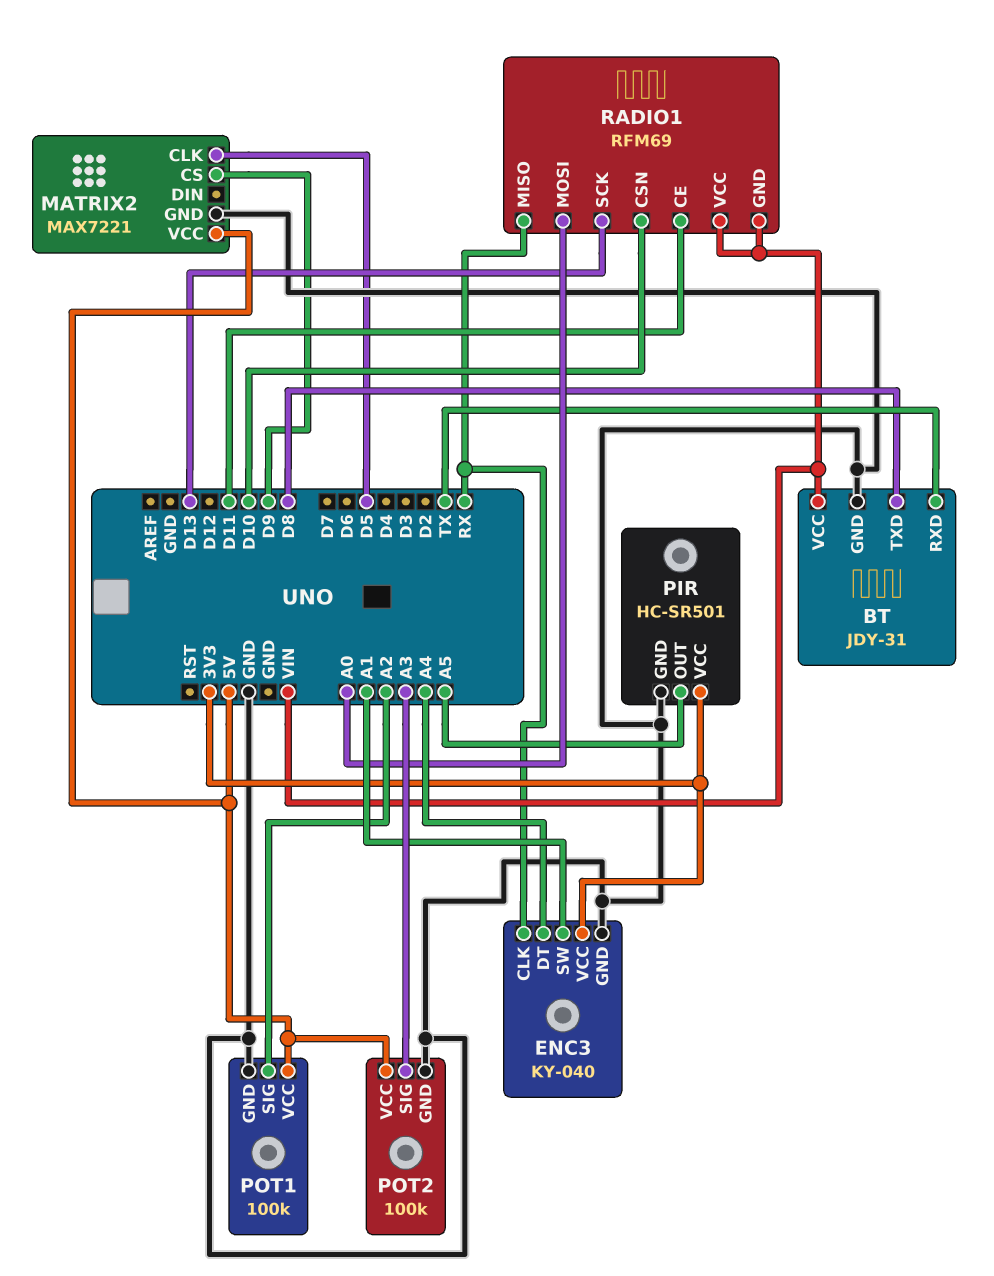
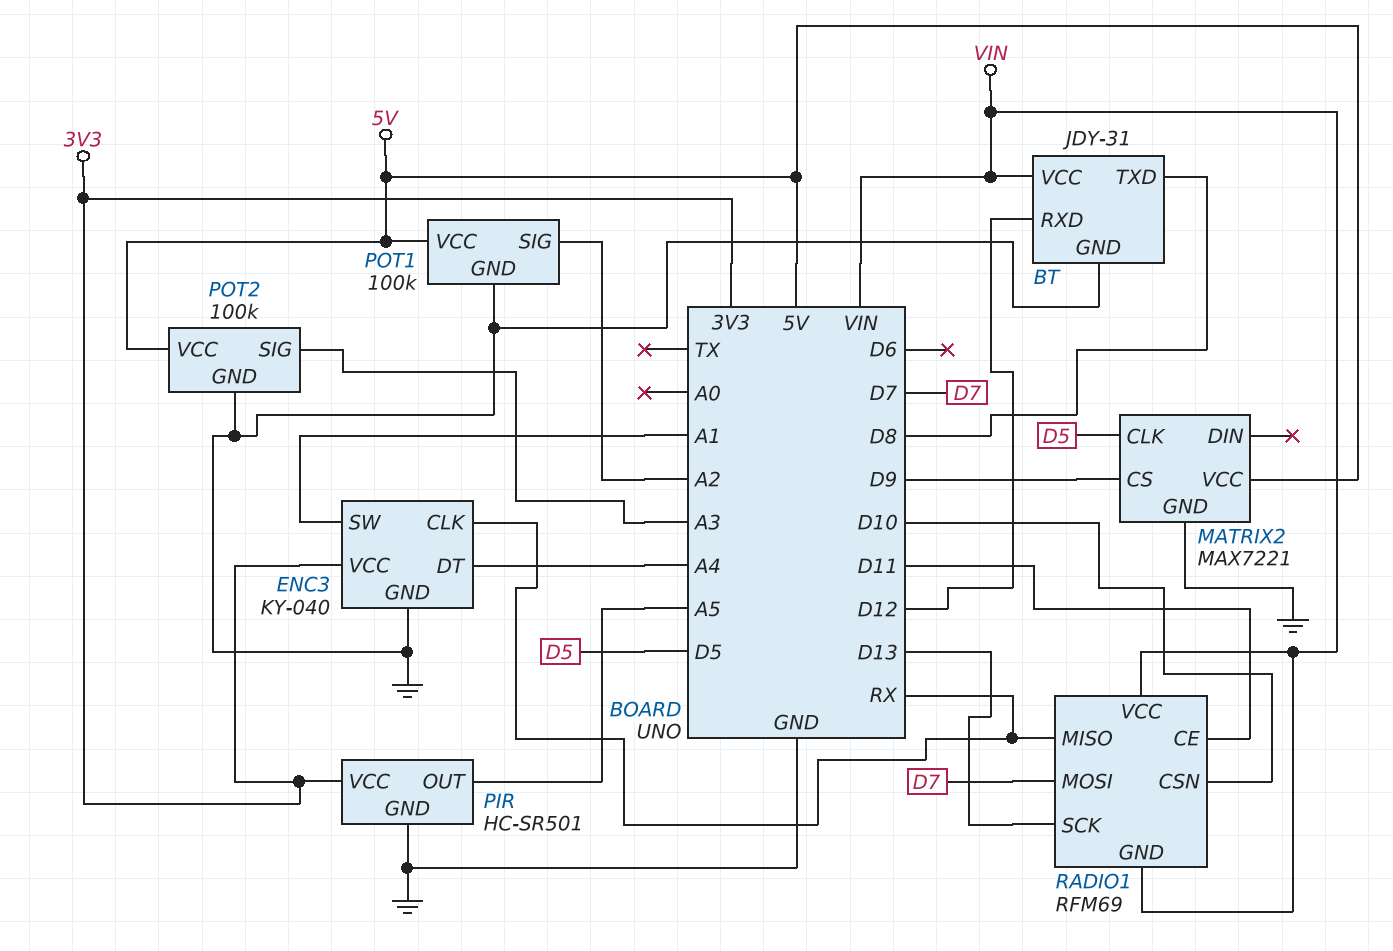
BT pin RXD: TX -> D12
RADIO1 pin MOSI: A0 -> D7

